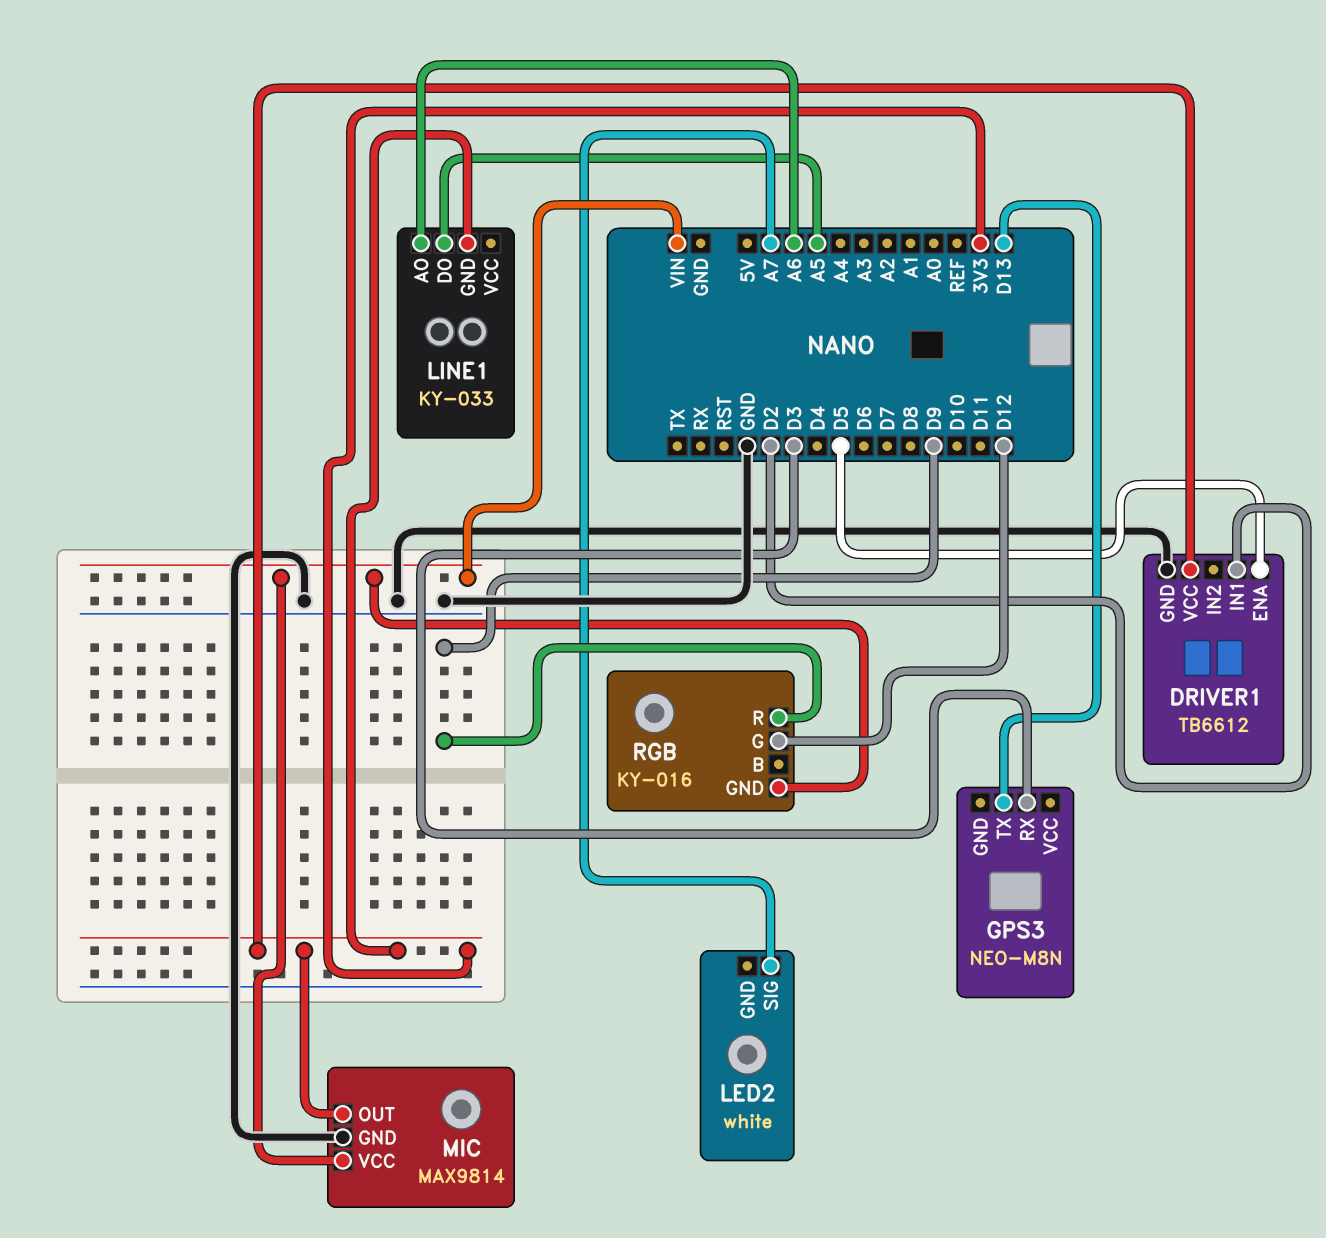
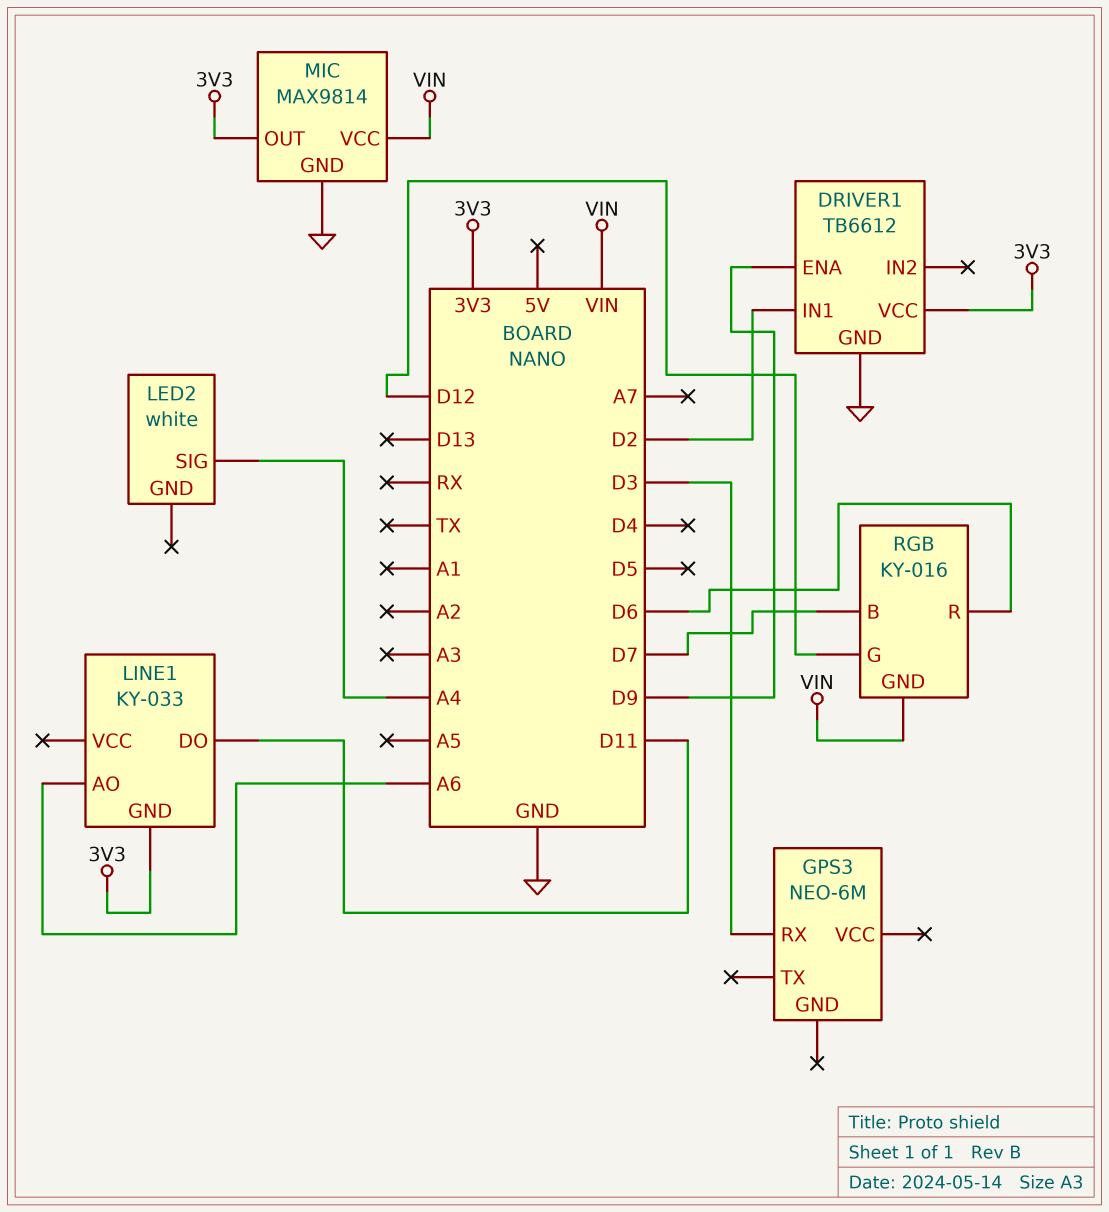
DRIVER1 pin ENA: D5 -> D9
GPS3: NEO-M8N -> NEO-6M
GPS3 pin TX: D13 -> none
LED2 pin SIG: A7 -> A4
LINE1 pin DO: A5 -> D11
RGB pin B: none -> D7
RGB pin R: D9 -> D6

